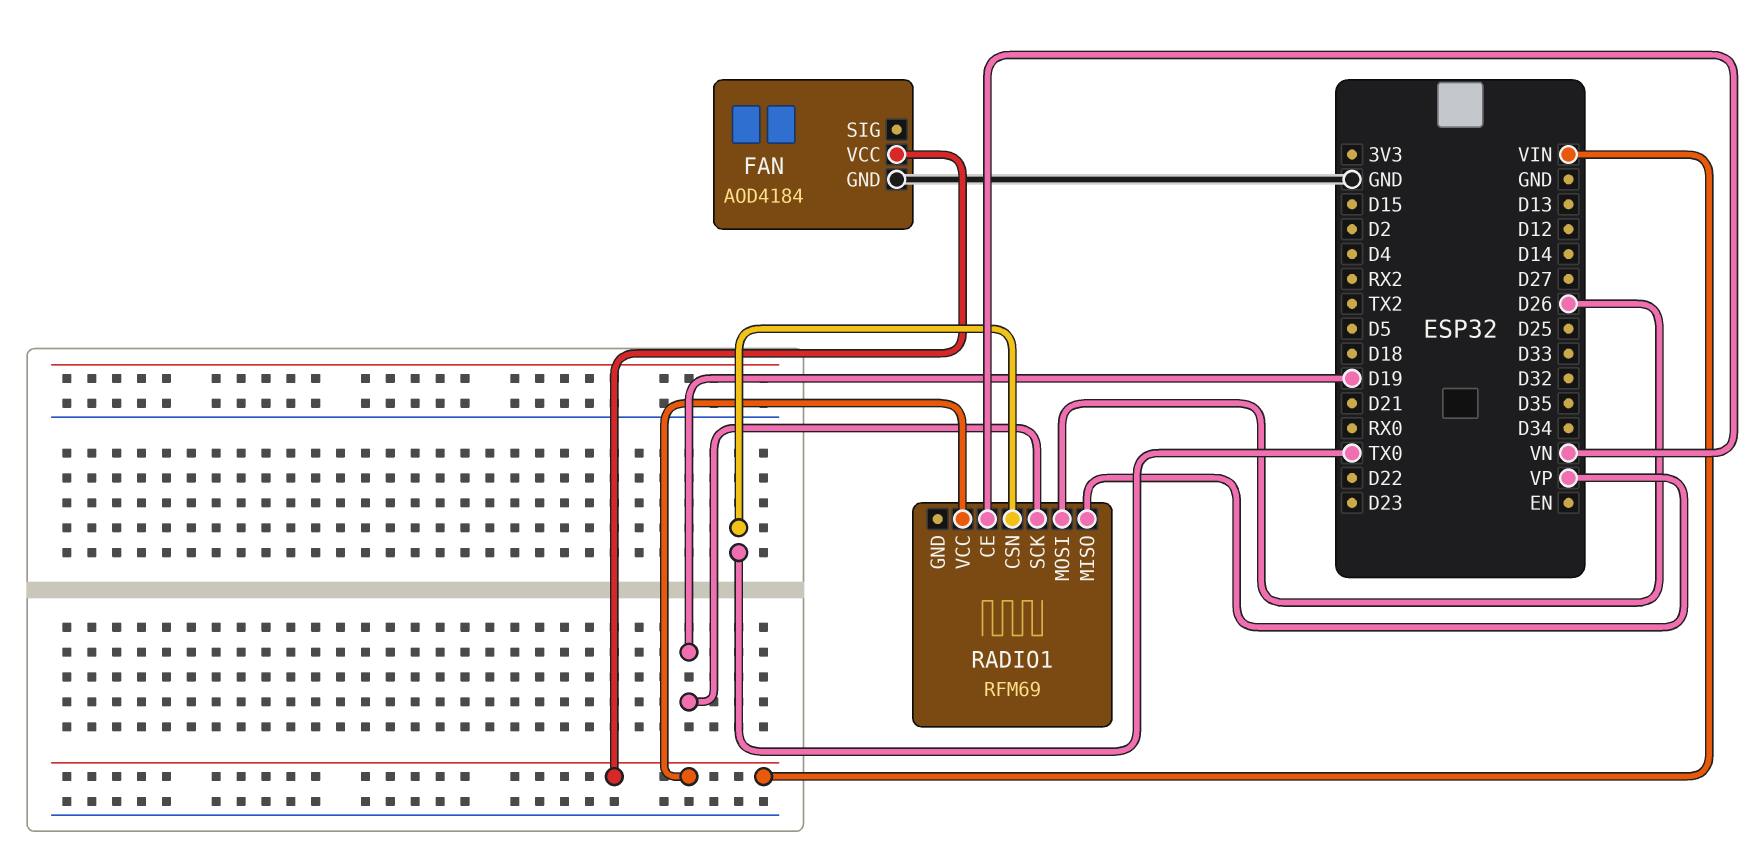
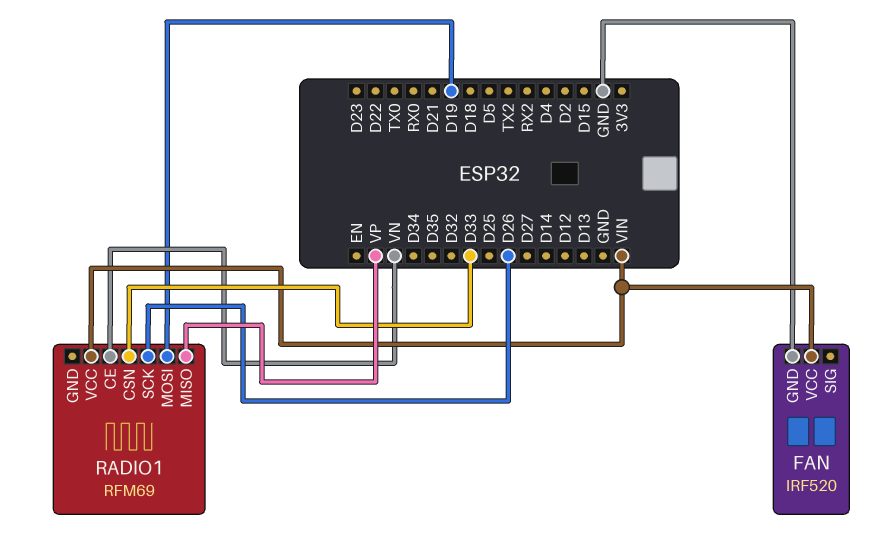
FAN: AOD4184 -> IRF520
RADIO1 pin CSN: TX0 -> D33
RADIO1 pin MOSI: D26 -> D19
RADIO1 pin SCK: D19 -> D26

